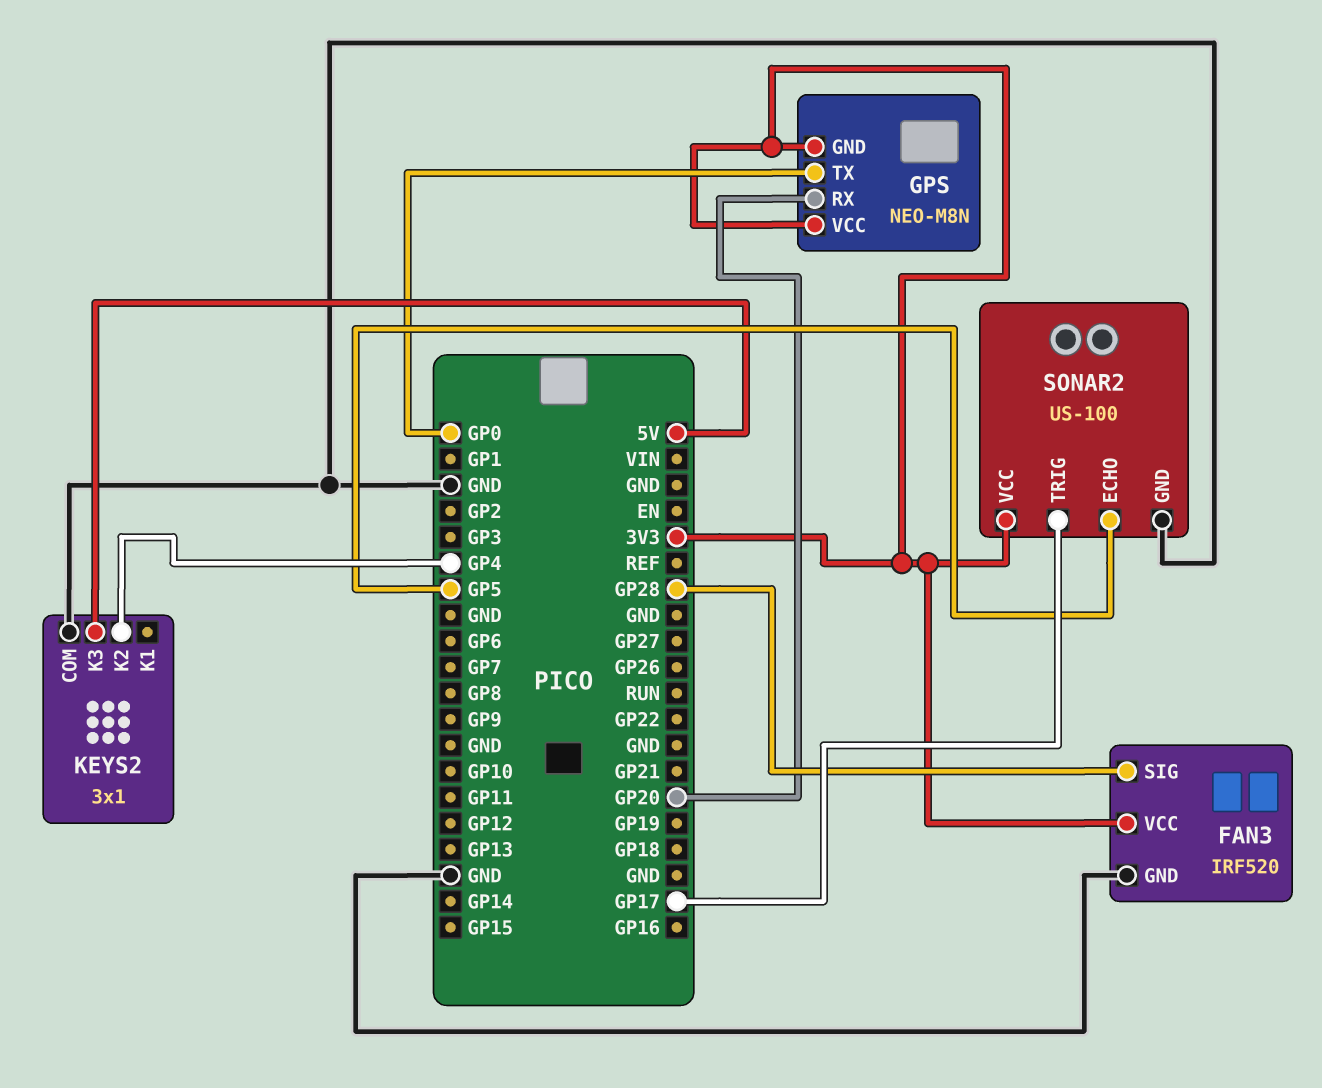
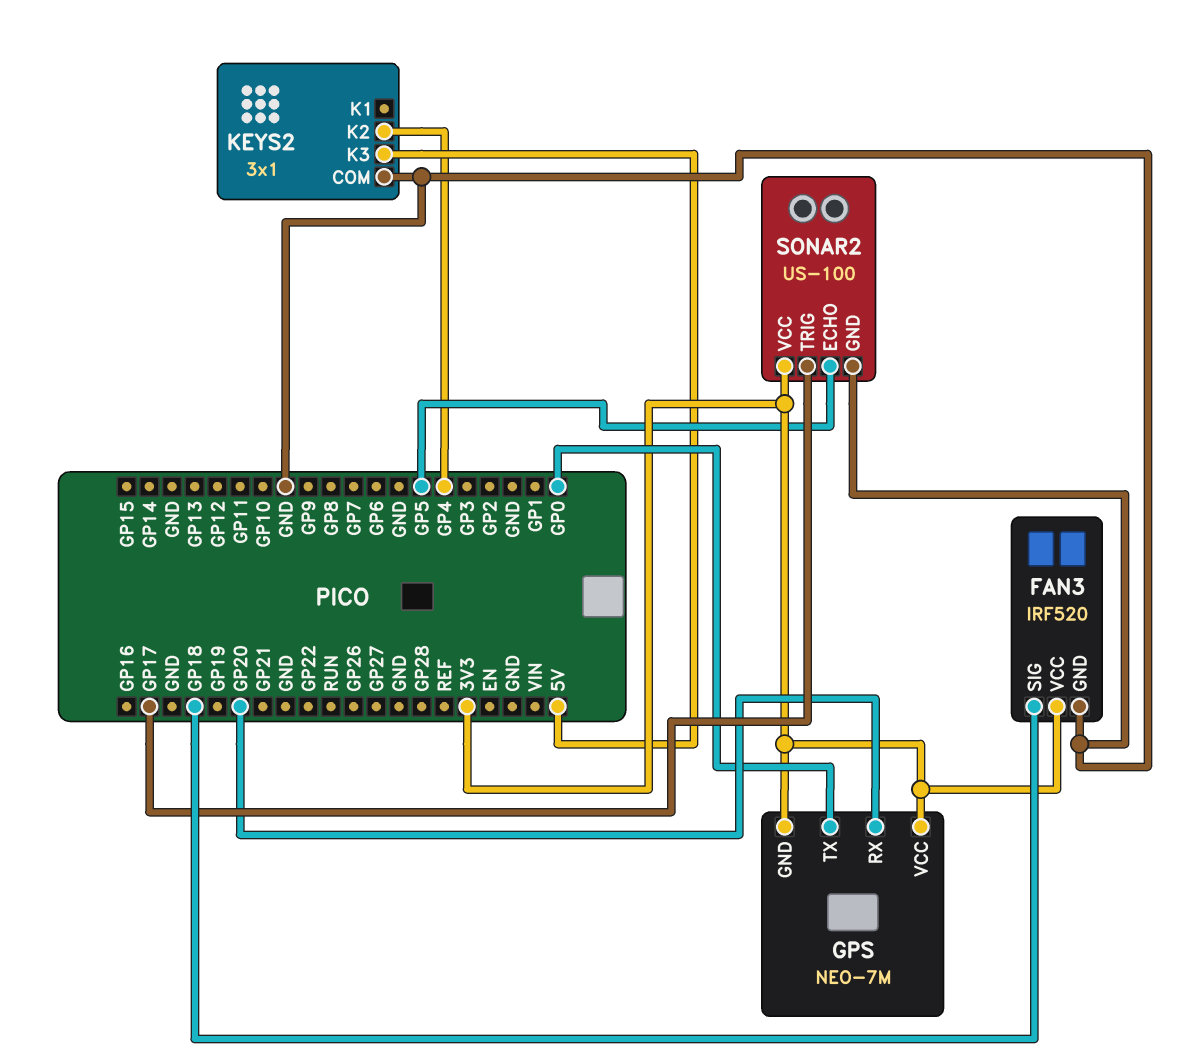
FAN3 pin SIG: GP28 -> GP18
GPS: NEO-M8N -> NEO-7M

